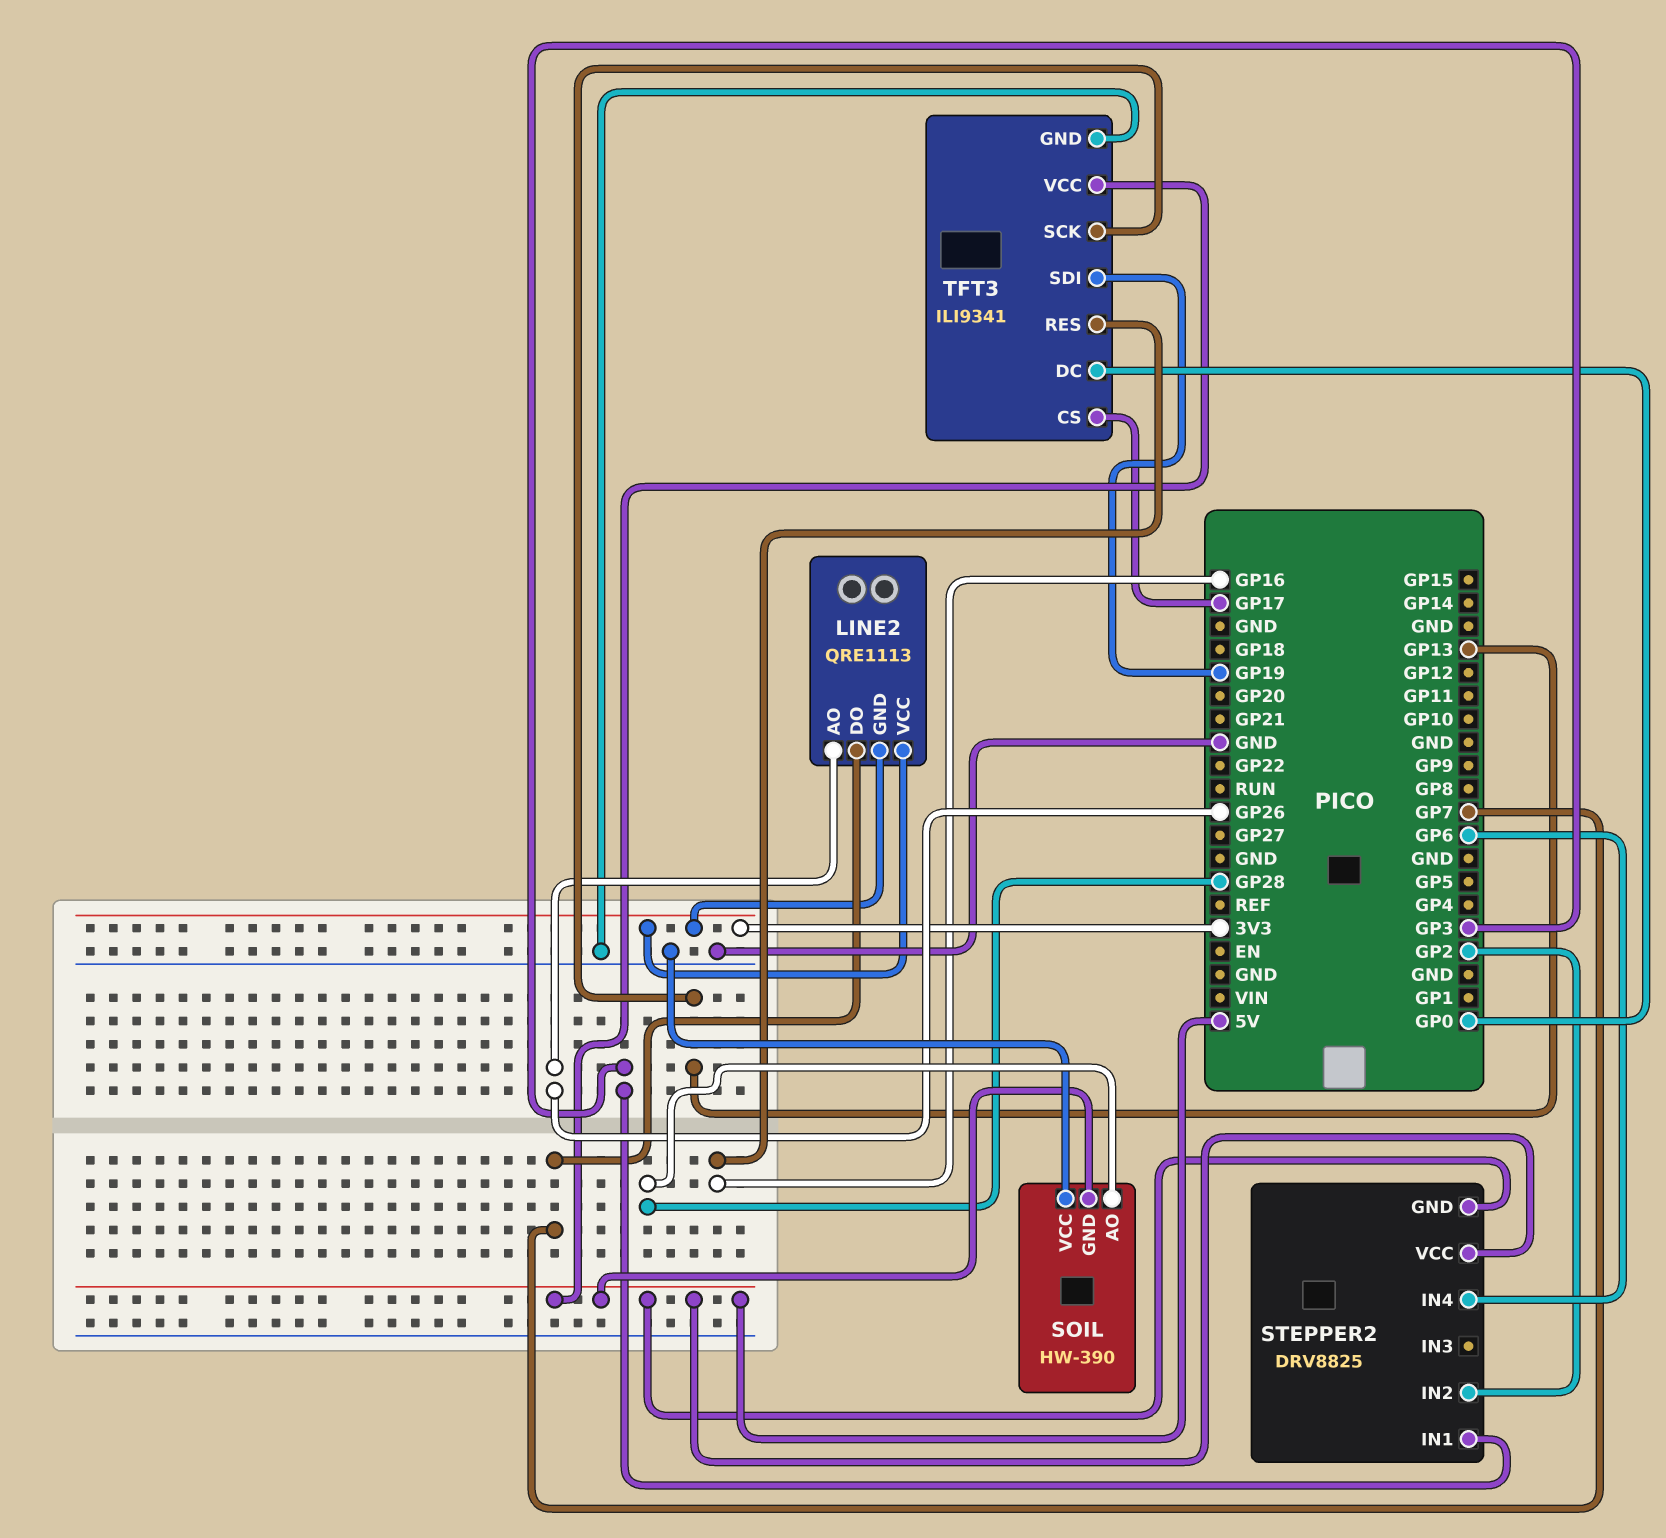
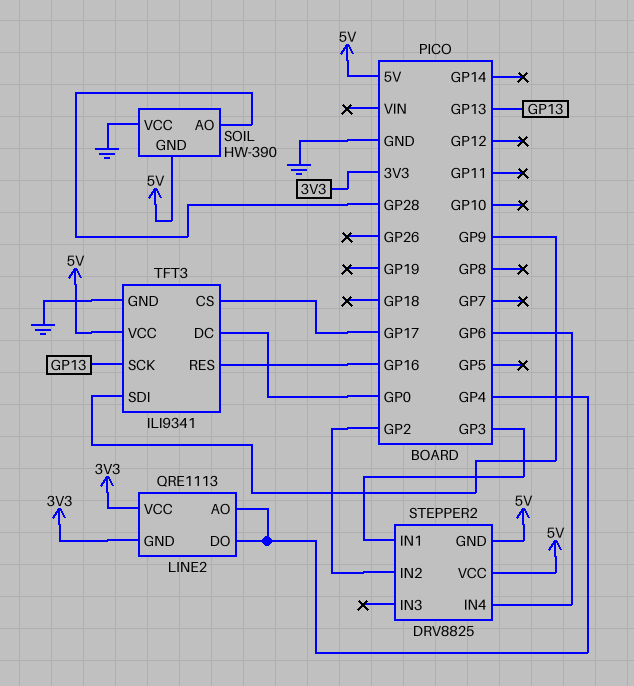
LINE2 pin AO: GP26 -> GP4
LINE2 pin DO: GP7 -> GP4
TFT3 pin SDI: GP19 -> GP9

